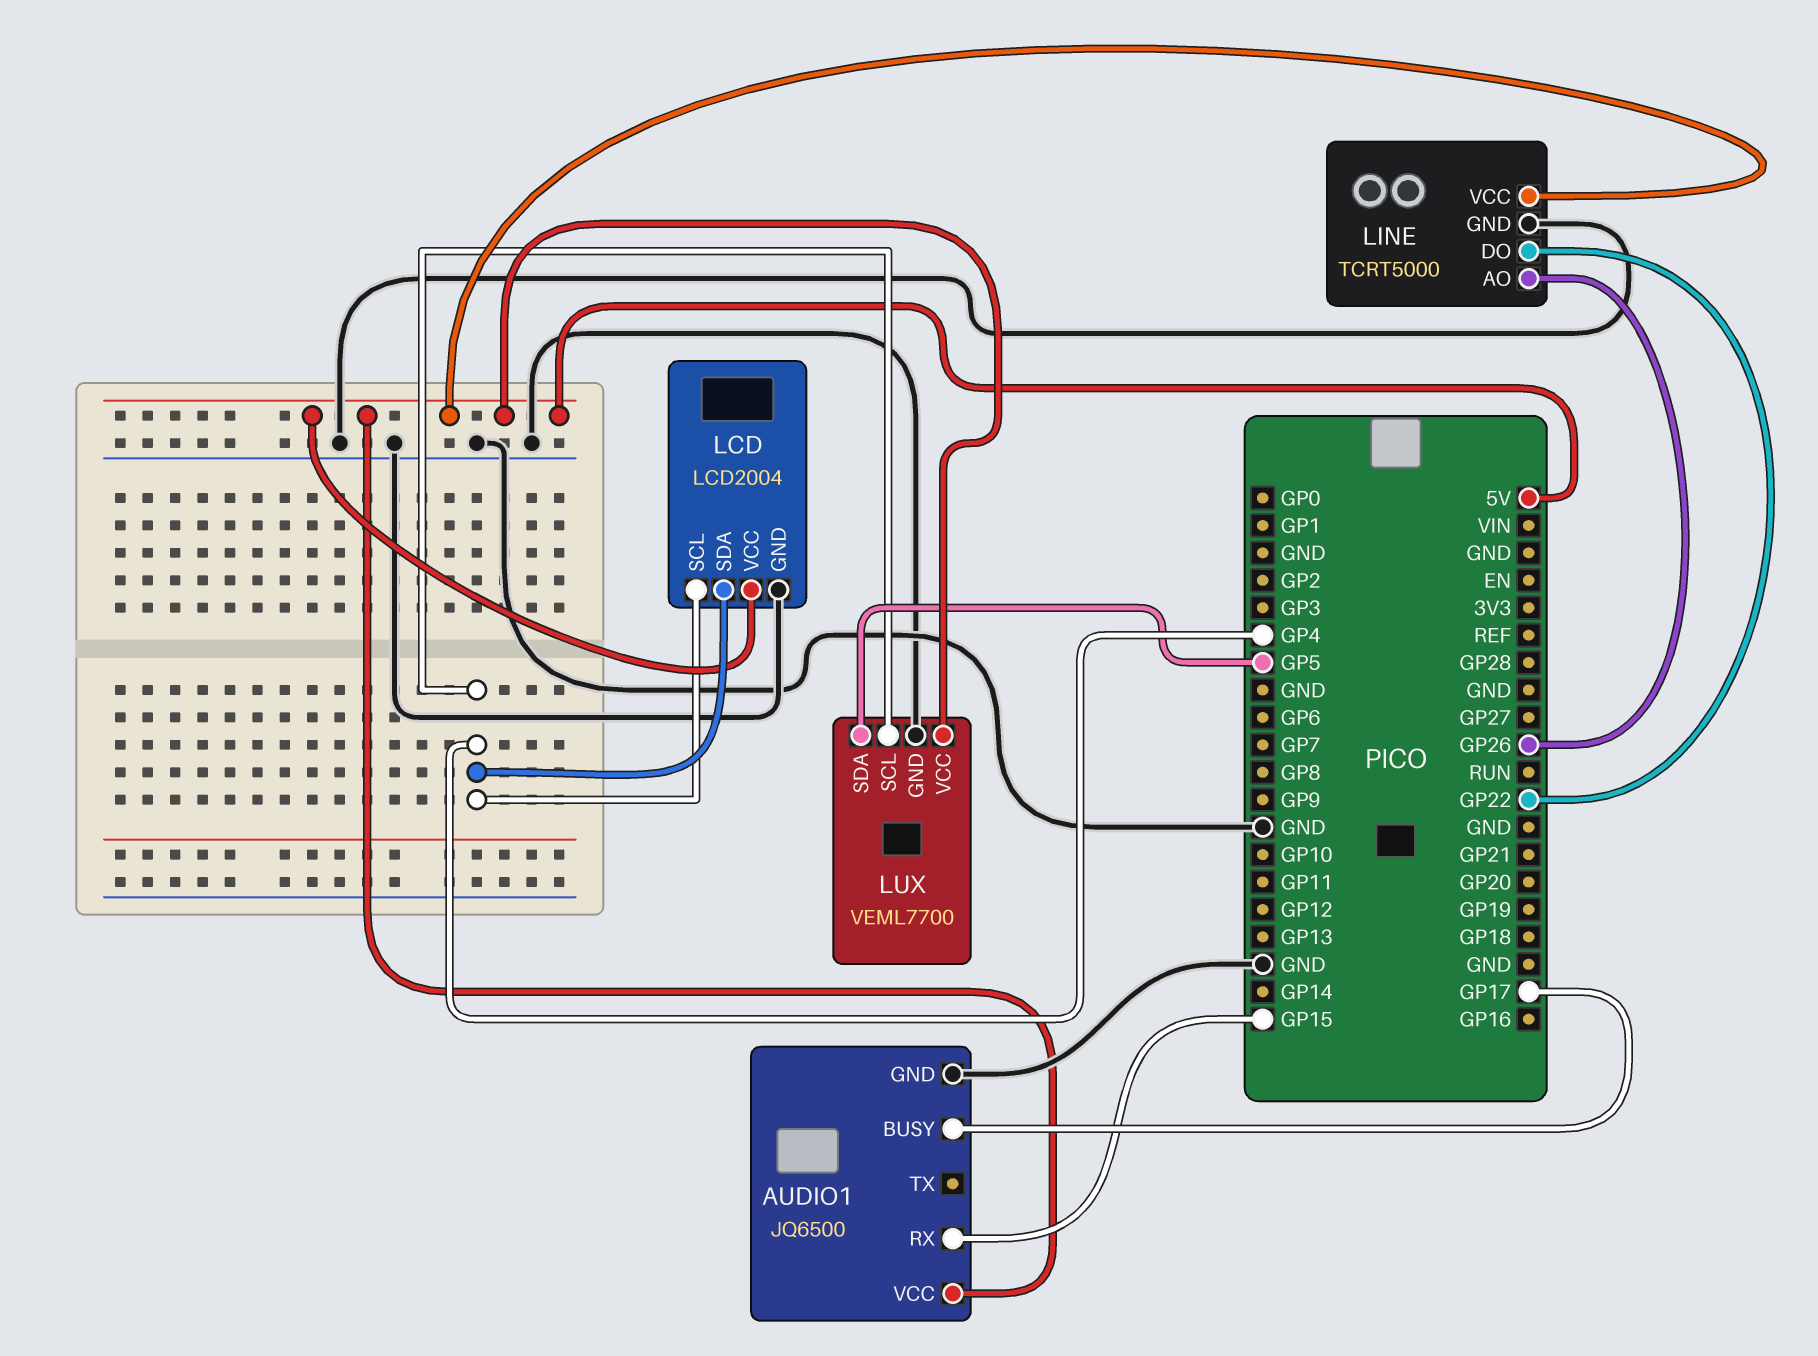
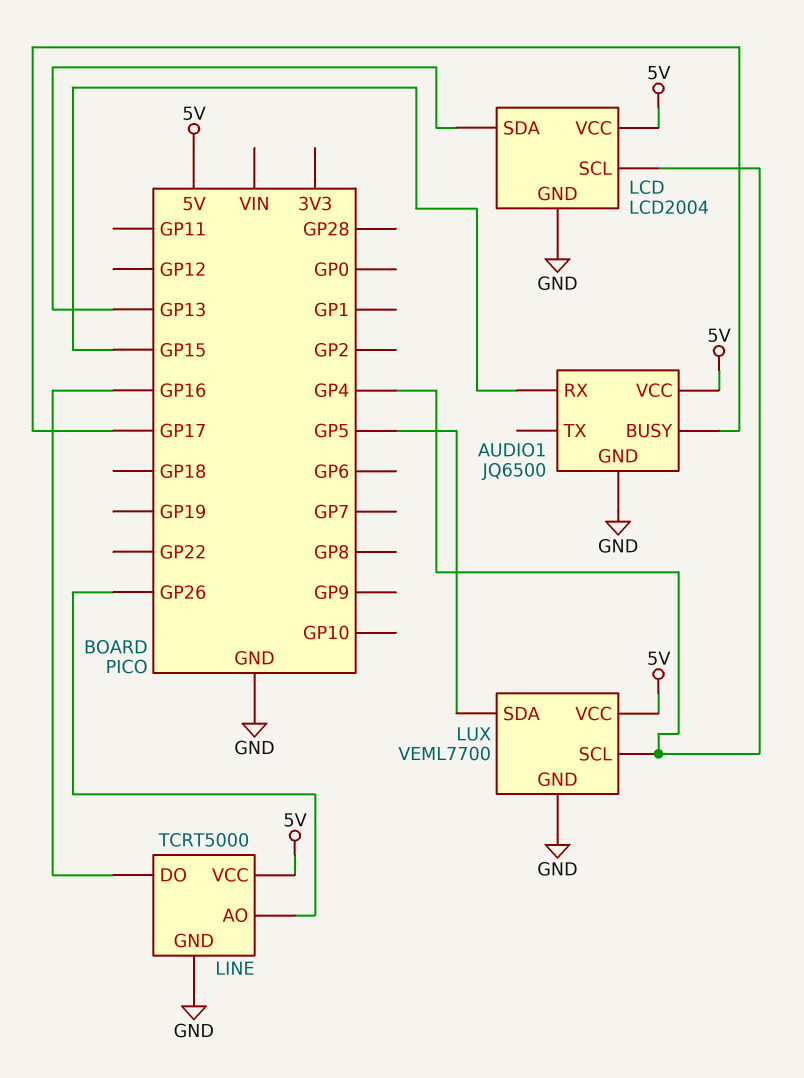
LCD pin SDA: GP4 -> GP13
LINE pin DO: GP22 -> GP16

